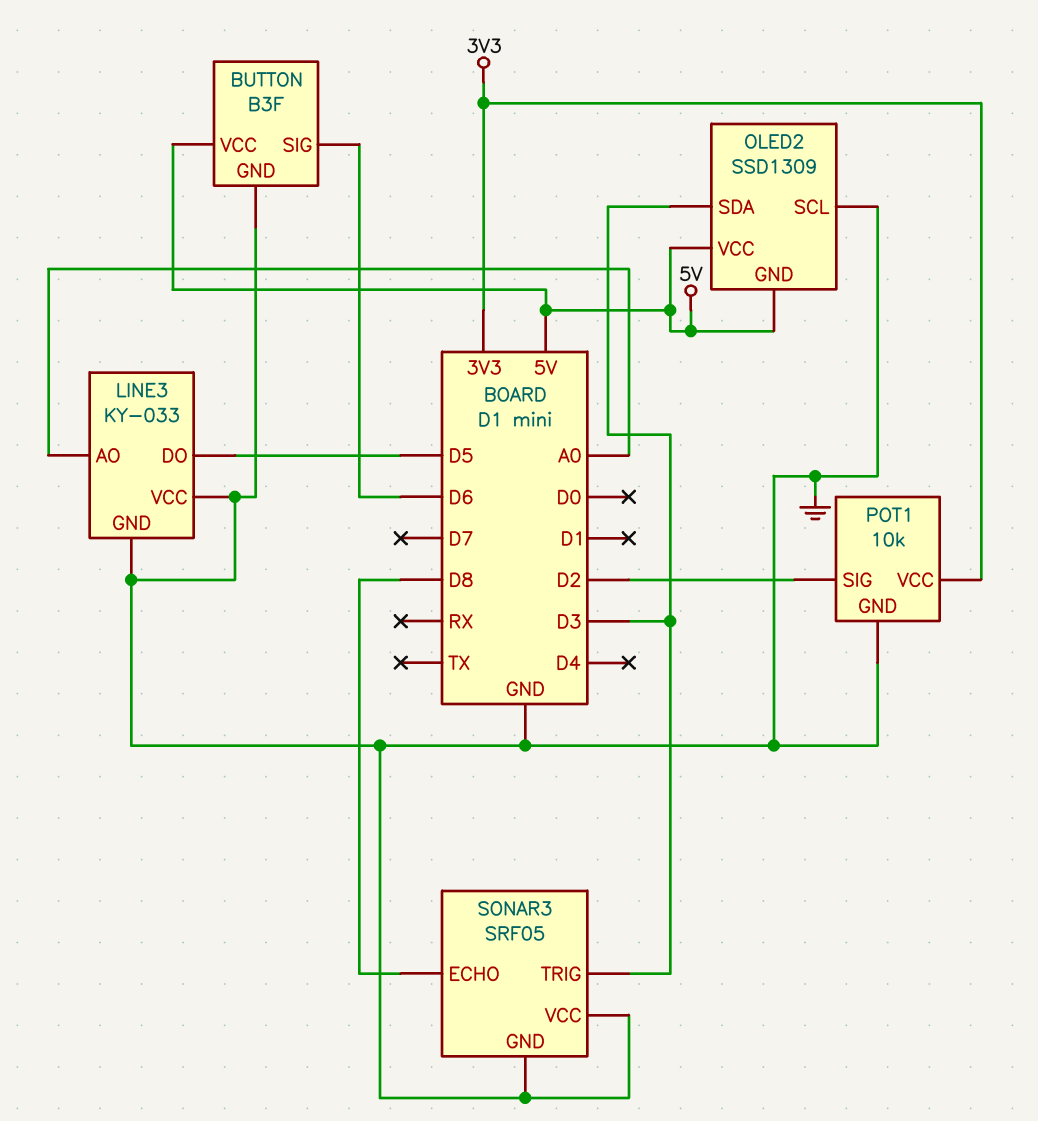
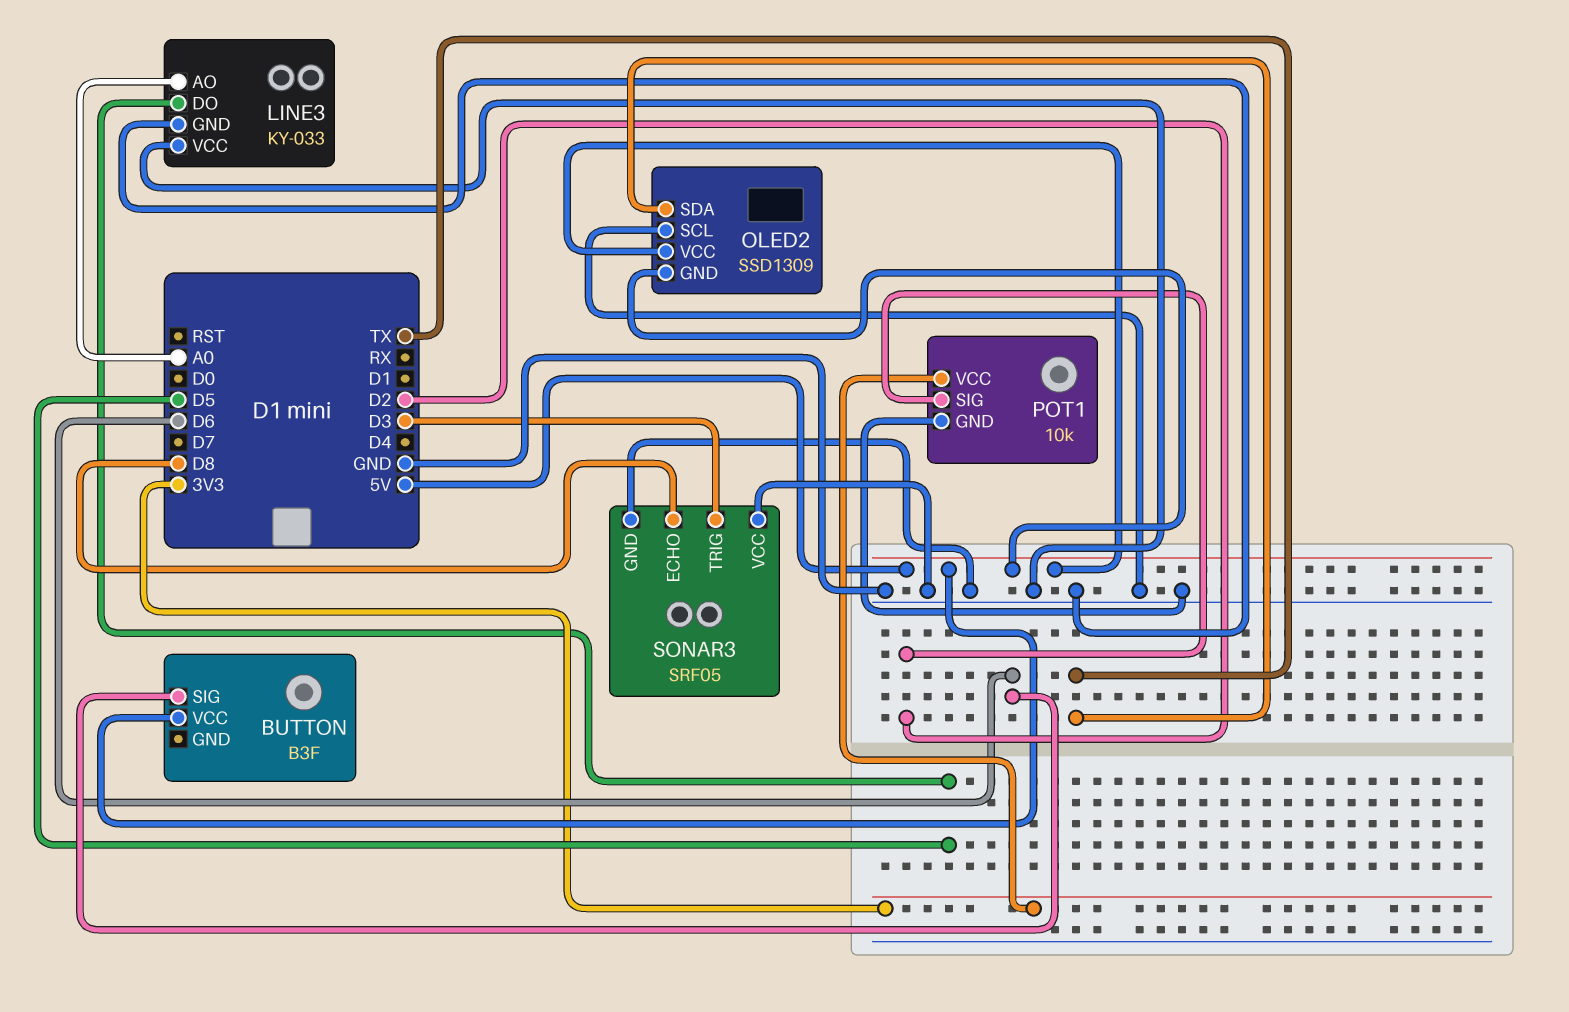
BUTTON pin GND: GND -> none
OLED2 pin SDA: D3 -> TX

